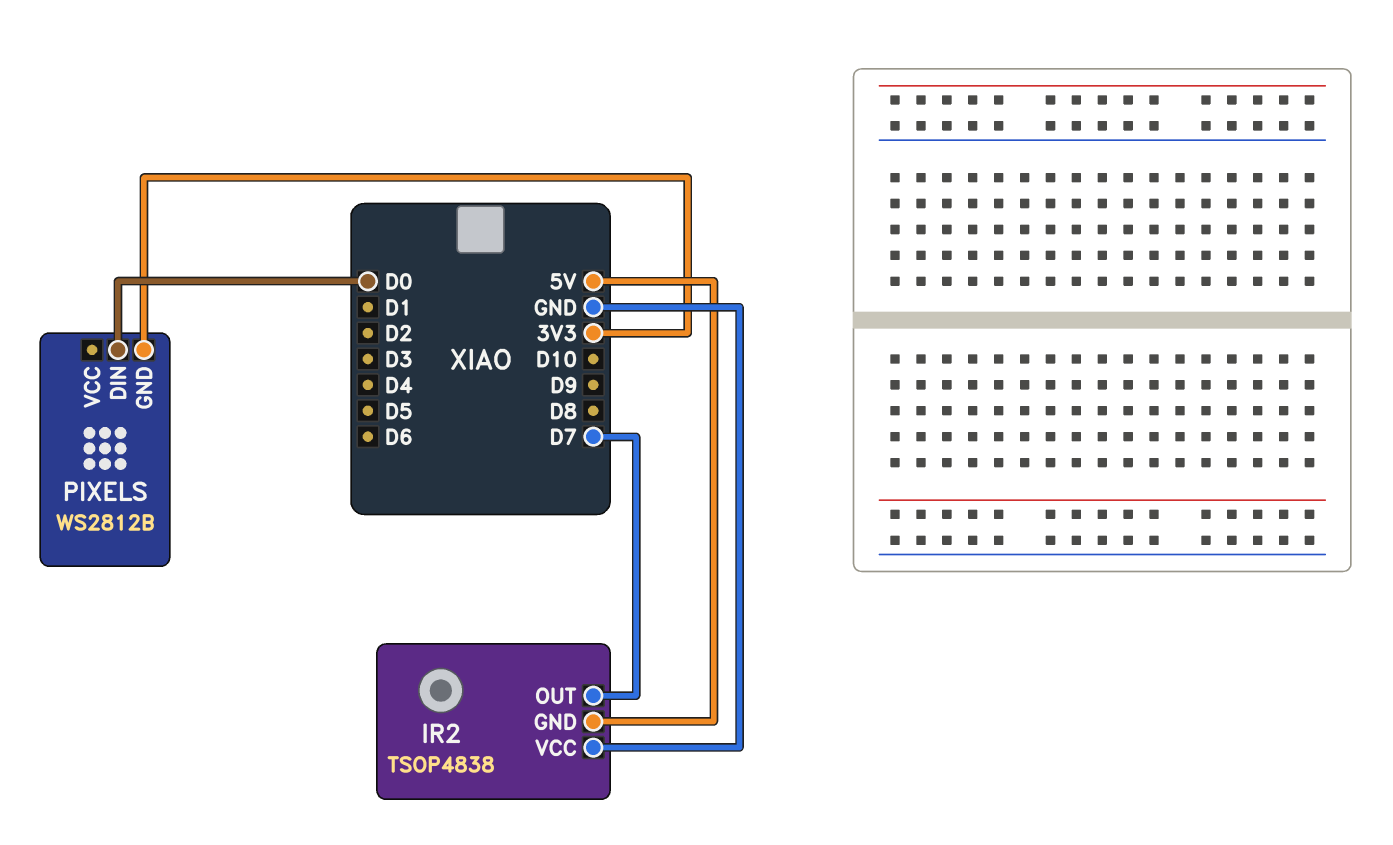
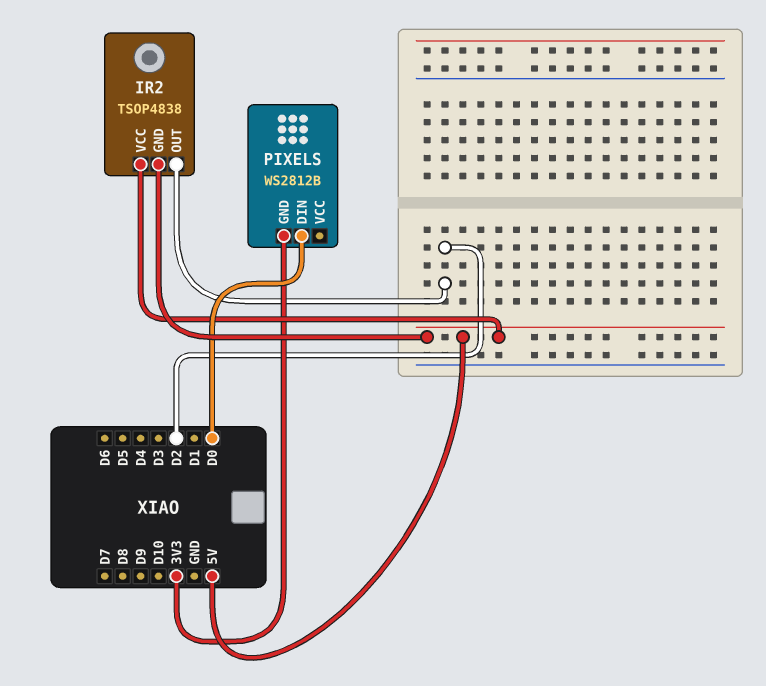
IR2 pin OUT: D7 -> D2
IR2 pin VCC: GND -> 5V

